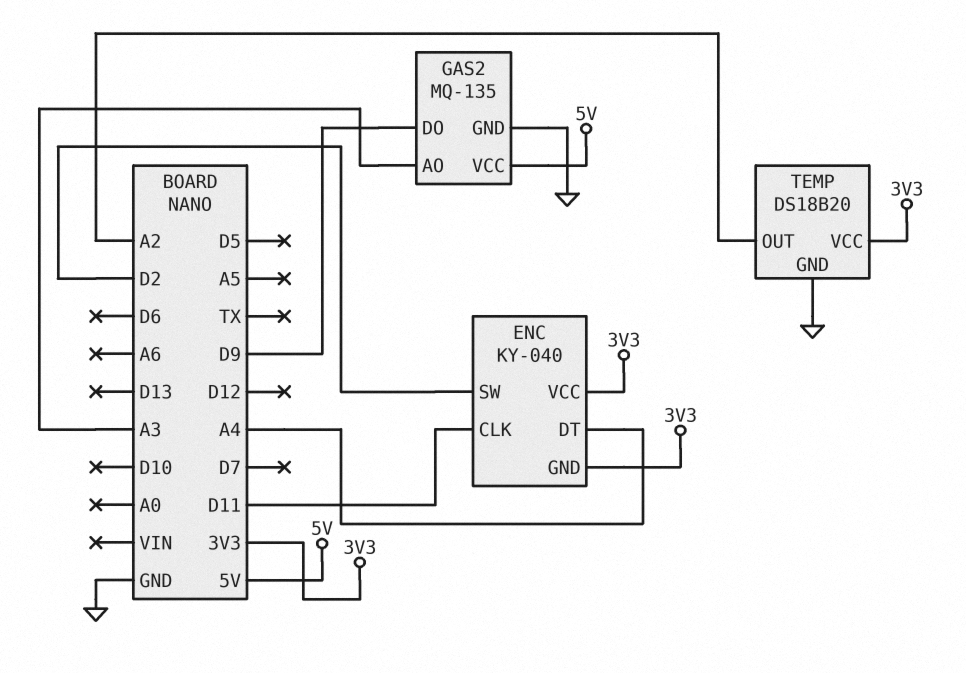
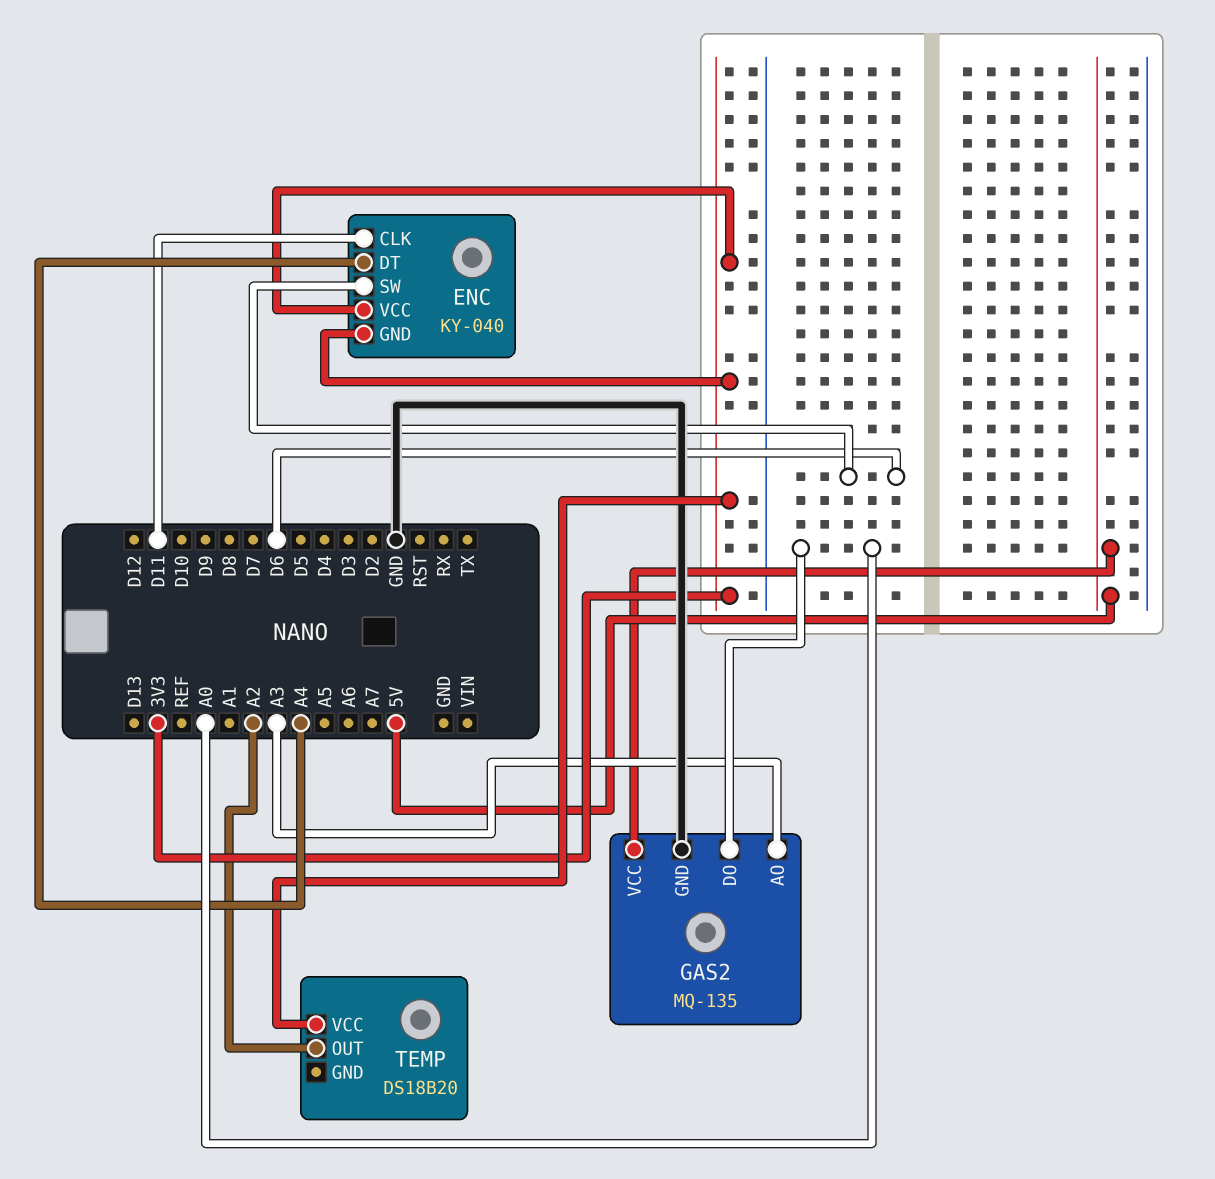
ENC pin SW: D2 -> D6
GAS2 pin DO: D9 -> A0
TEMP pin GND: GND -> none

